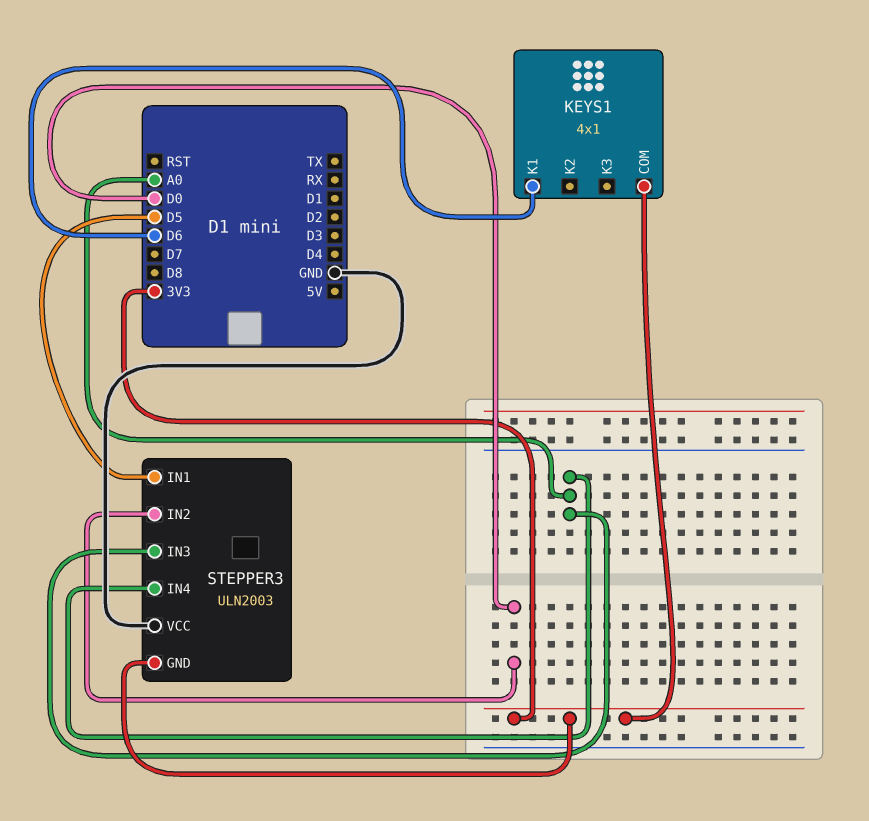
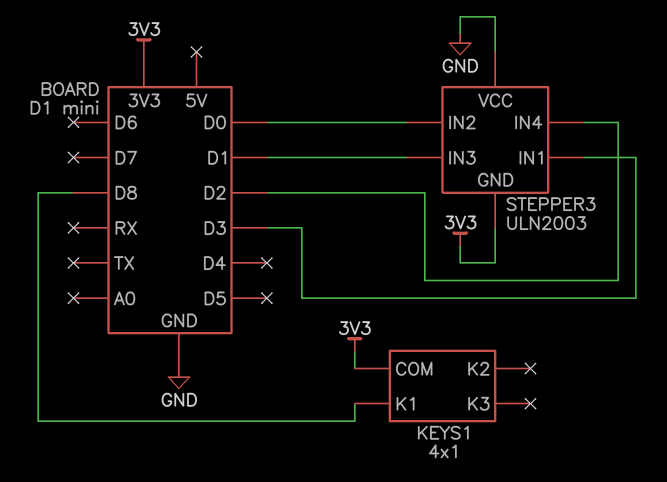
KEYS1 pin K1: D6 -> D8
STEPPER3 pin IN1: D5 -> D3
STEPPER3 pin IN3: A0 -> D1
STEPPER3 pin IN4: A0 -> D2

